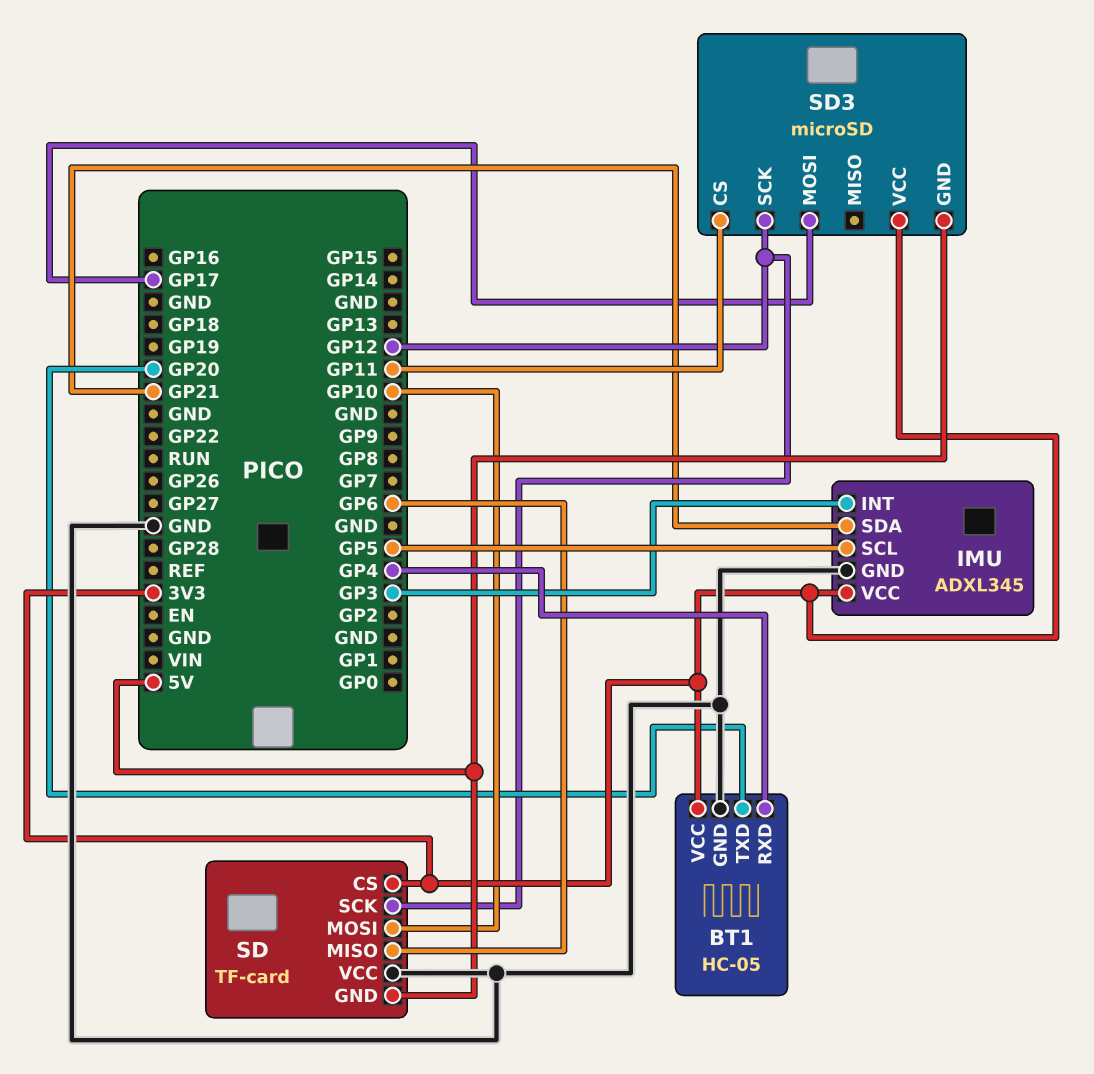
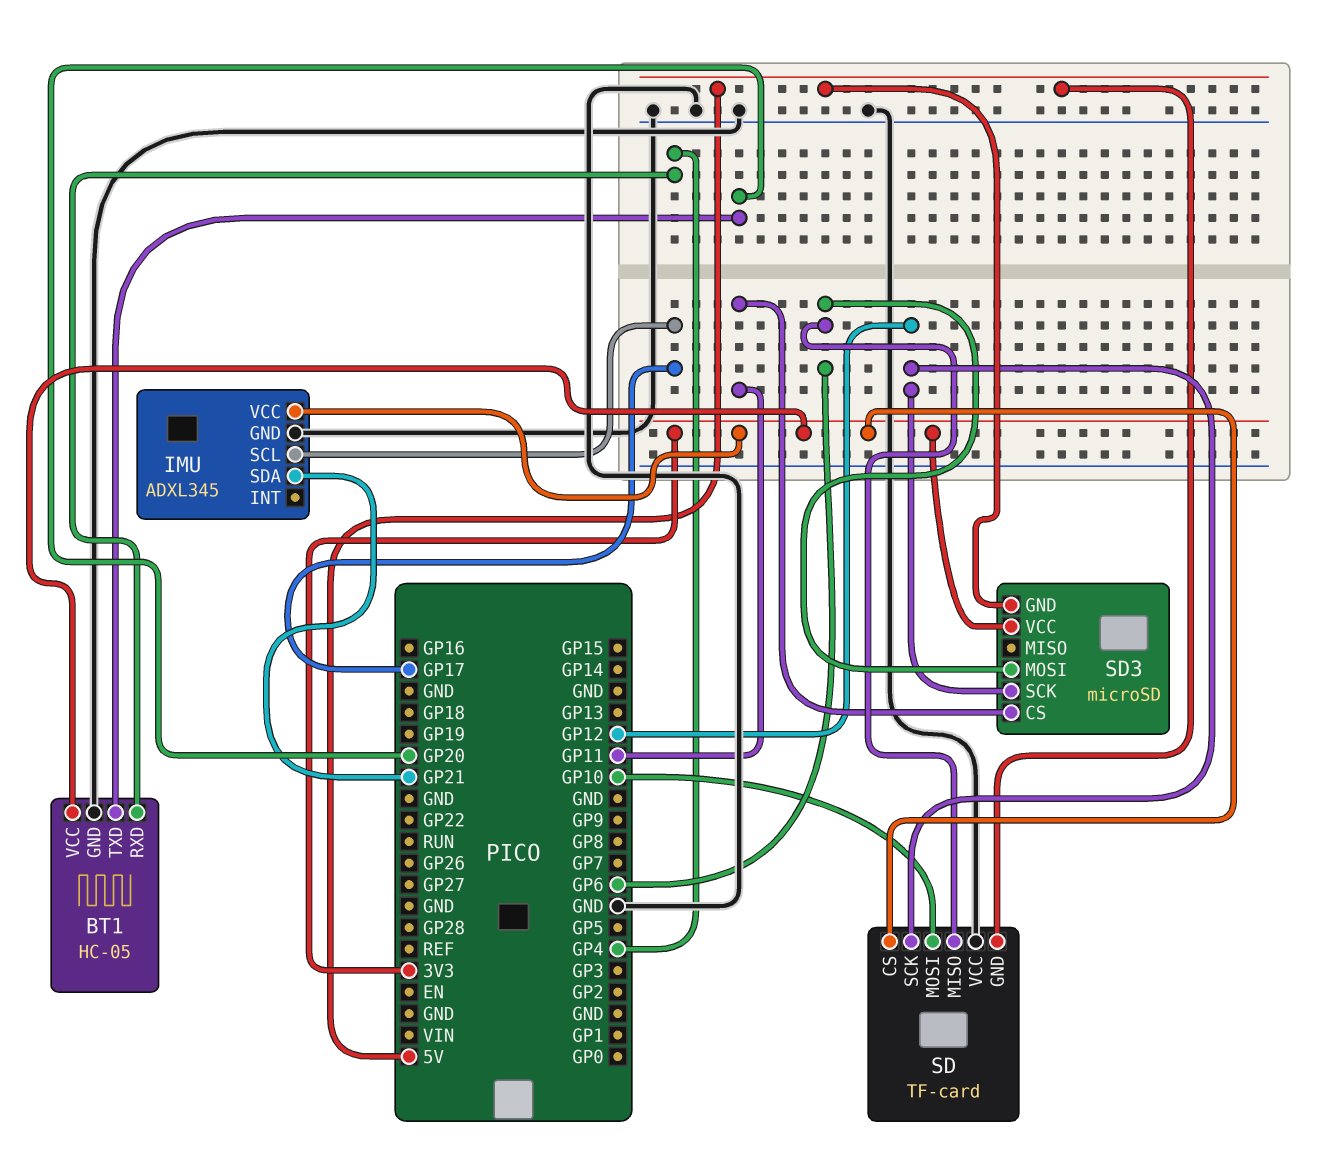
IMU pin INT: GP3 -> none
IMU pin SCL: GP5 -> GP17
SD3 pin MOSI: GP17 -> GP6

